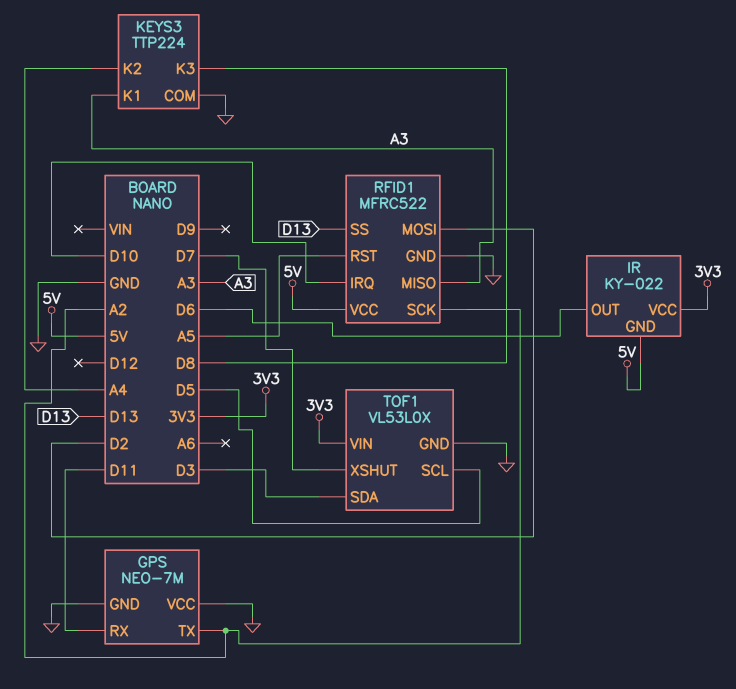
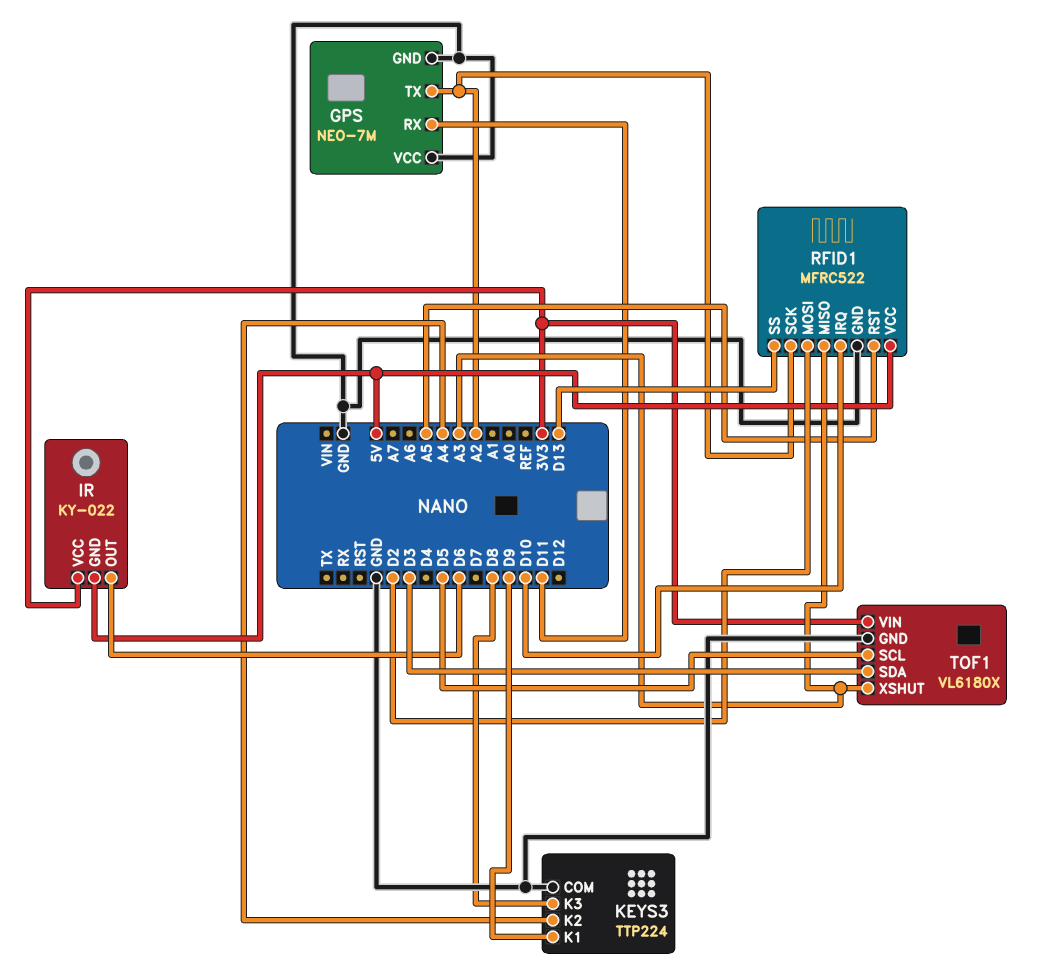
KEYS3 pin K1: A3 -> D9
TOF1: VL53L0X -> VL6180X
TOF1 pin XSHUT: D7 -> A3

